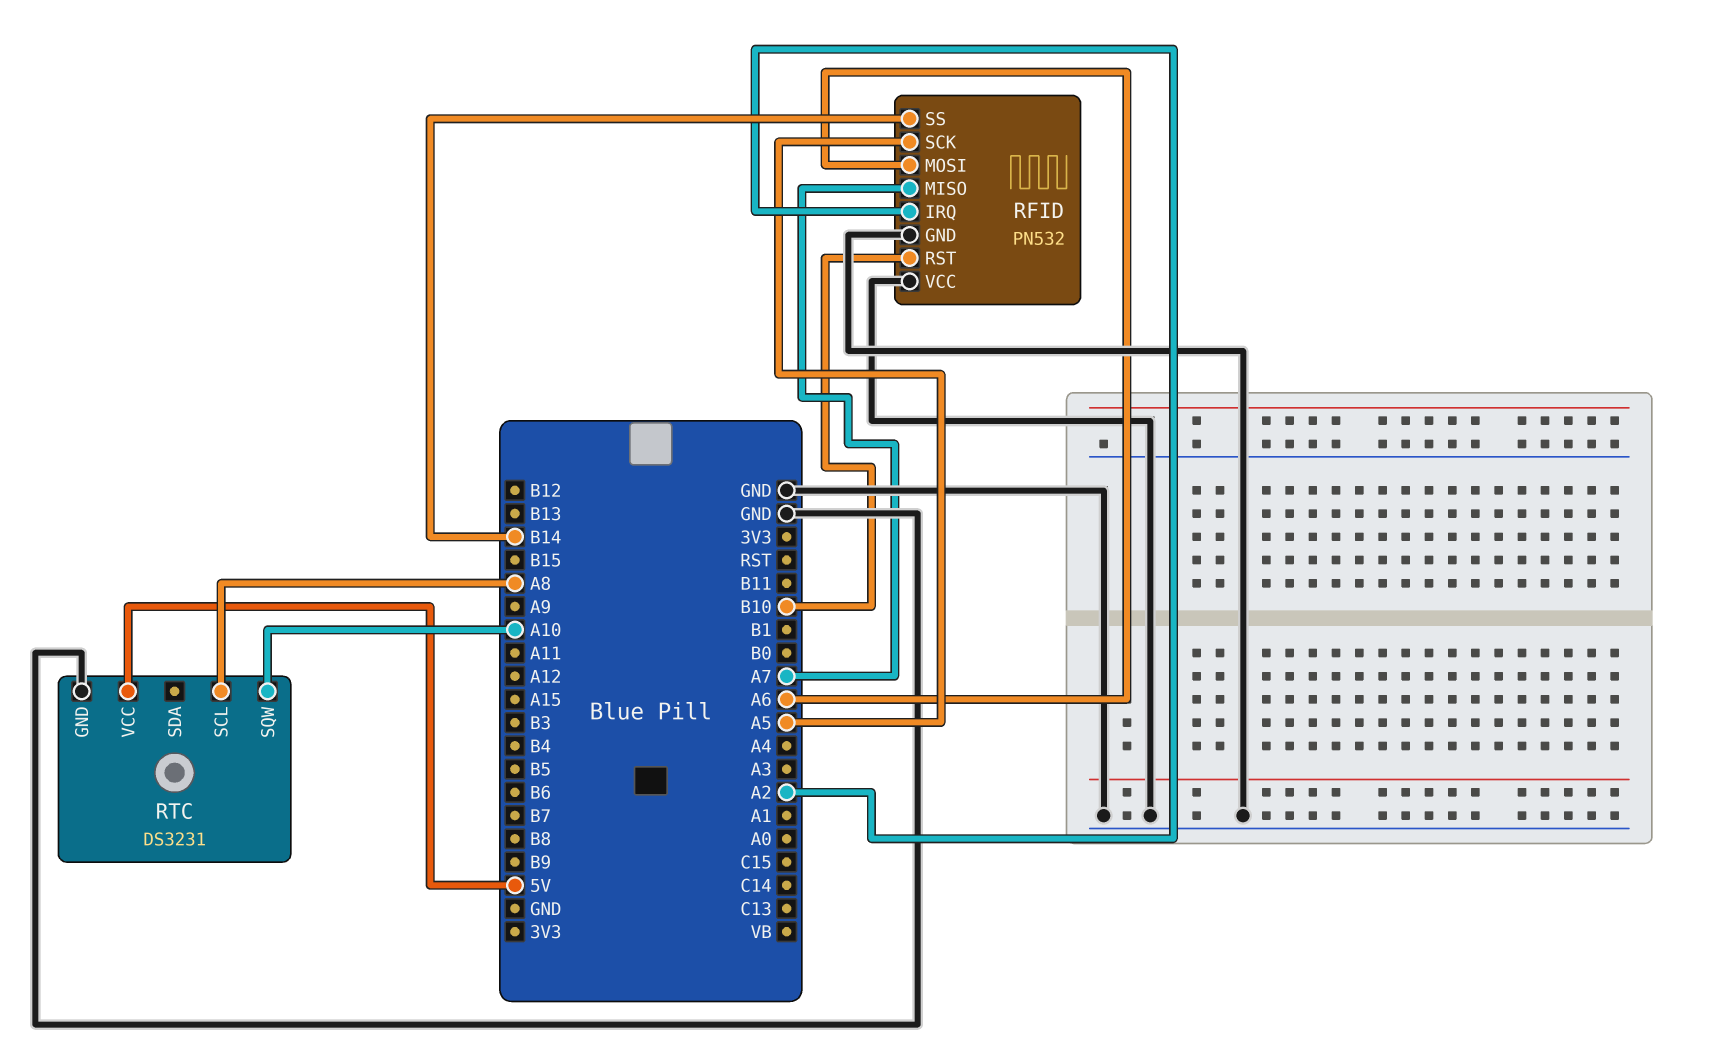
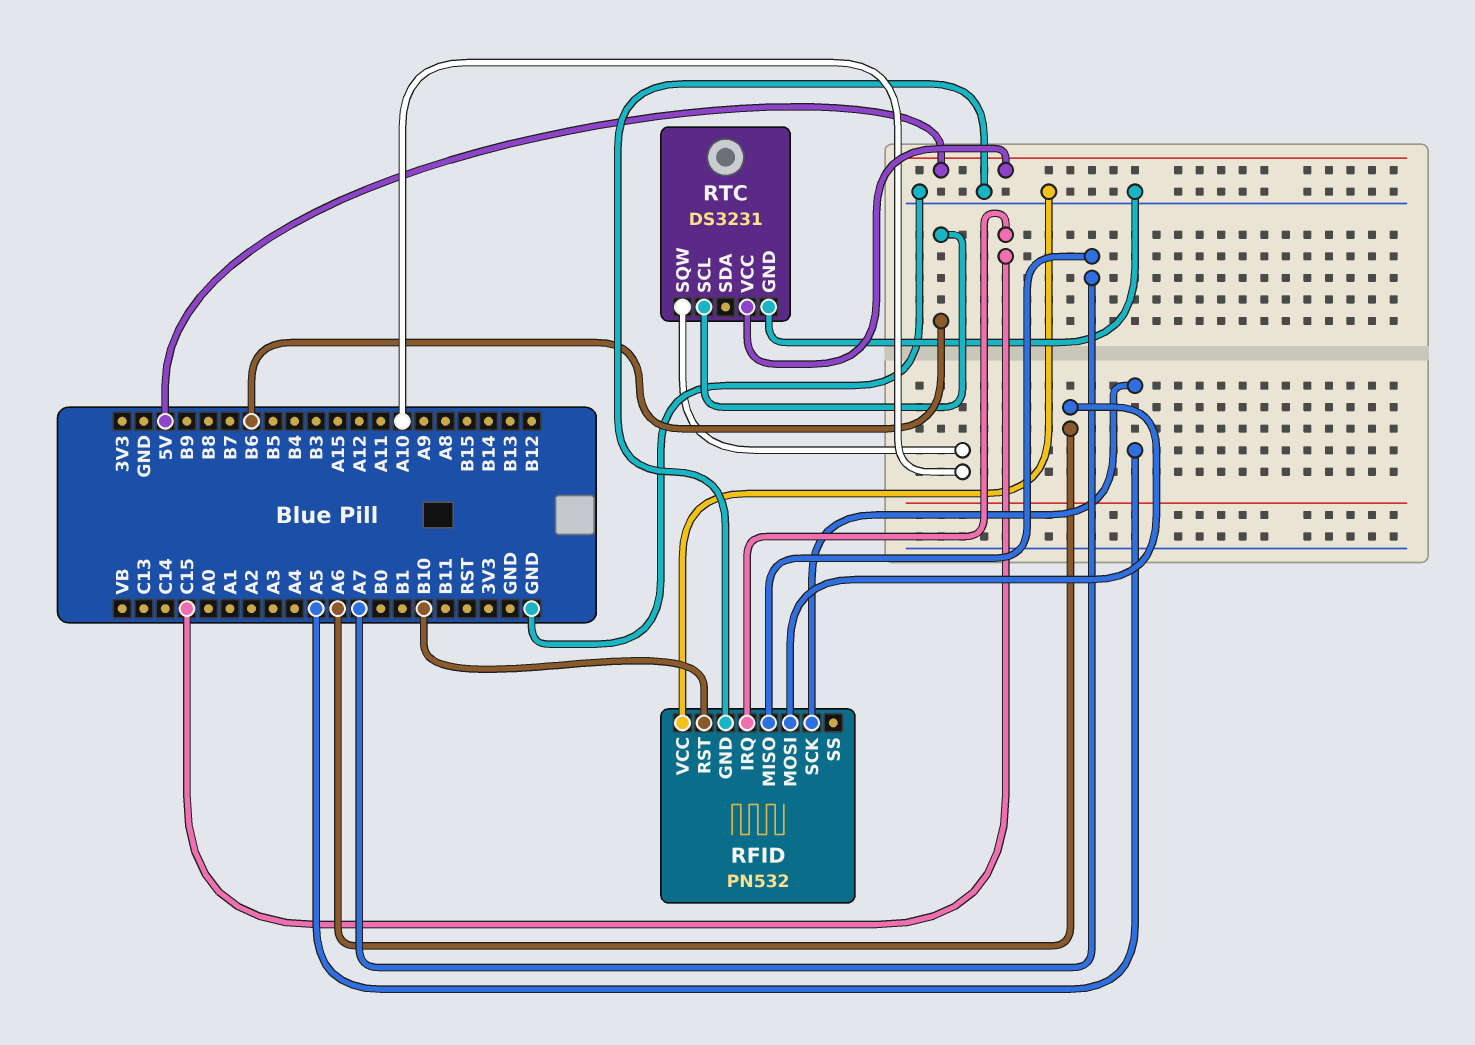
RFID pin IRQ: A2 -> C15
RFID pin SS: B14 -> none
RTC pin SCL: A8 -> B6

